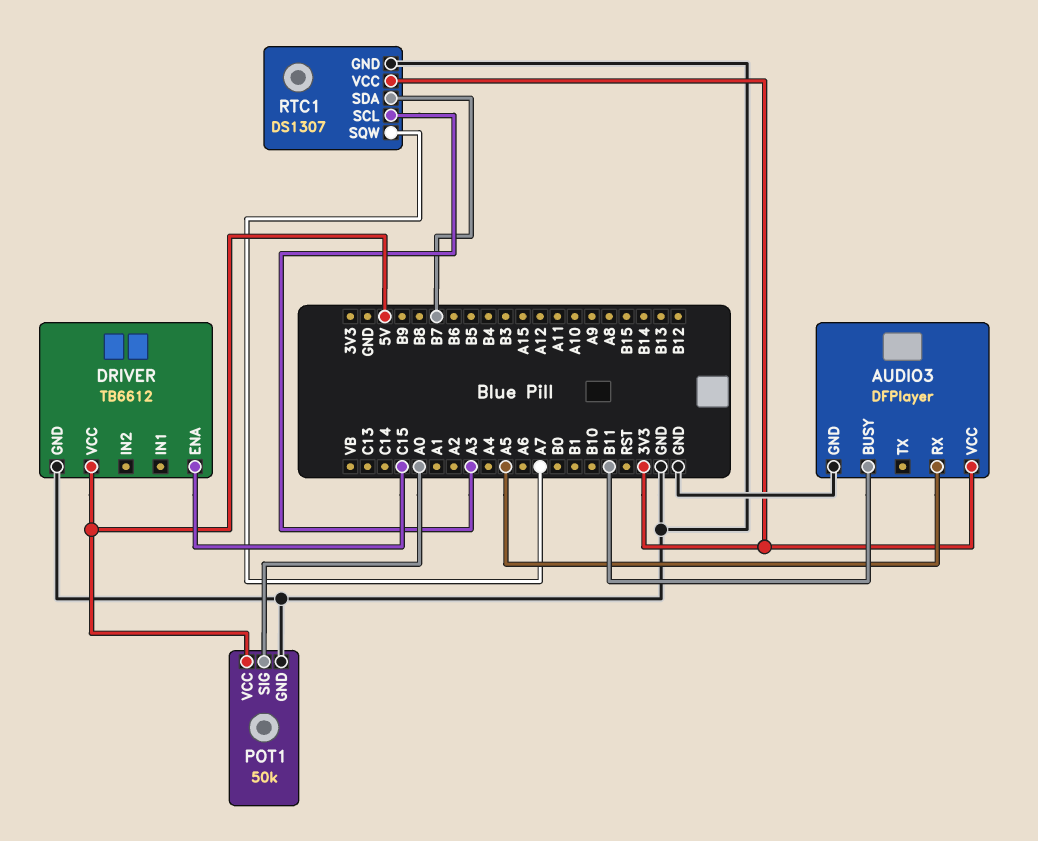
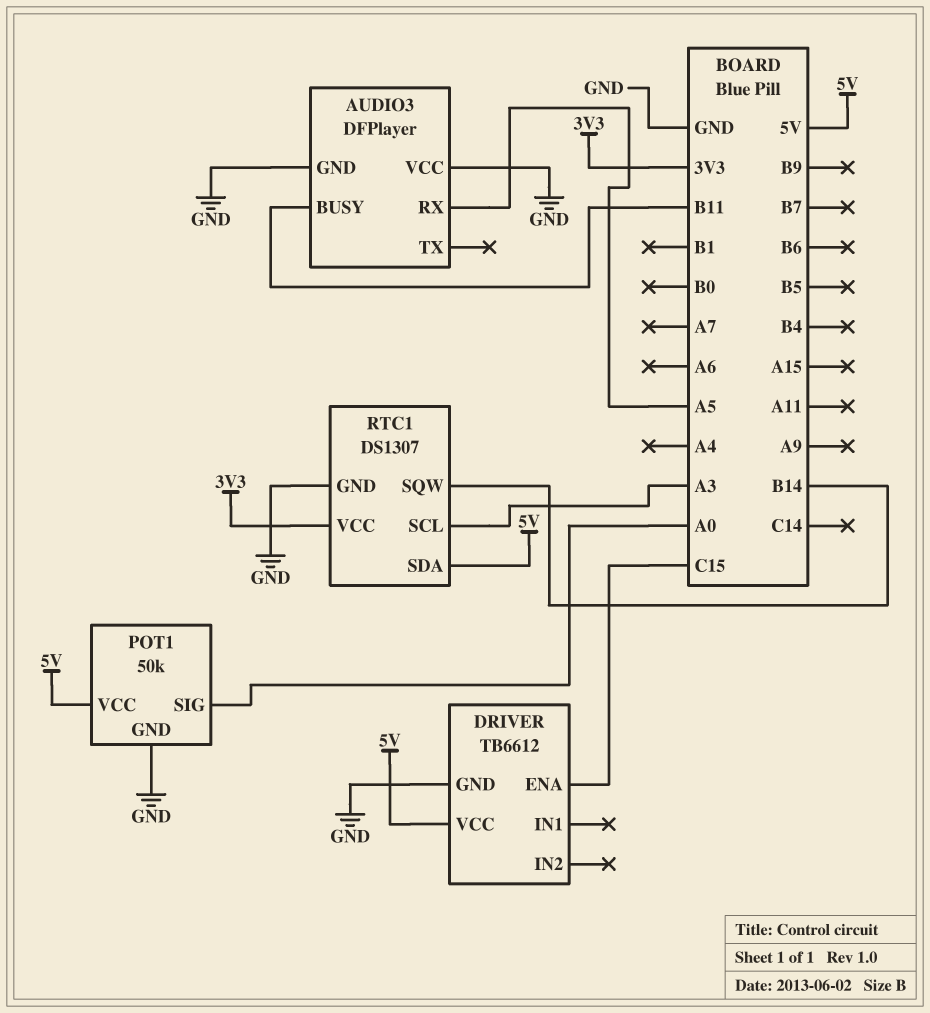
AUDIO3 pin VCC: 3V3 -> GND
RTC1 pin SDA: B7 -> 5V
RTC1 pin SQW: A7 -> B14

